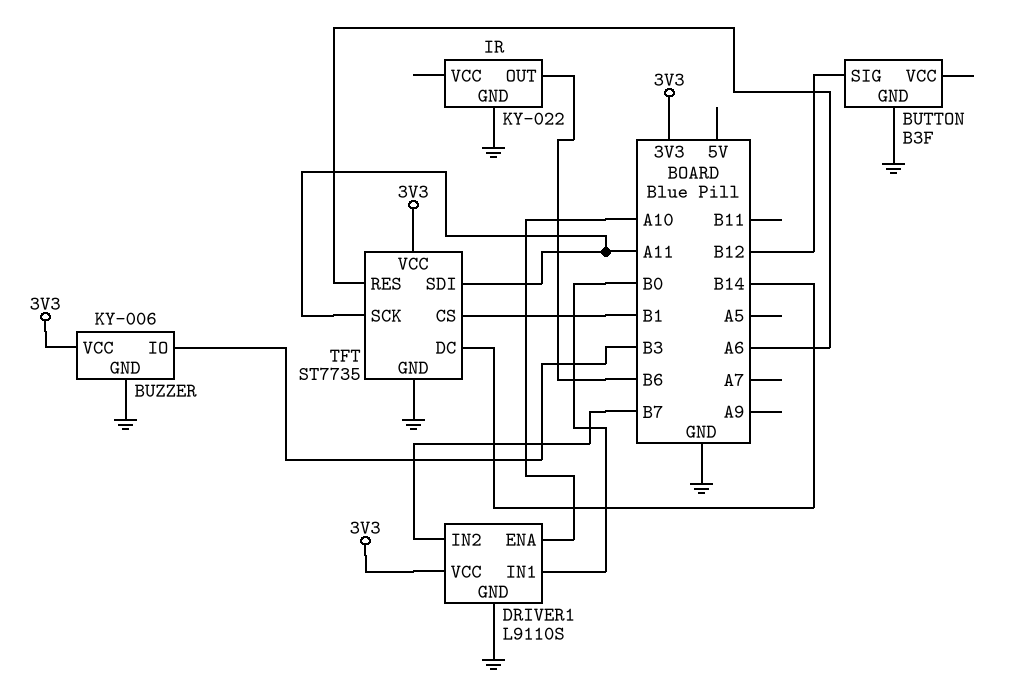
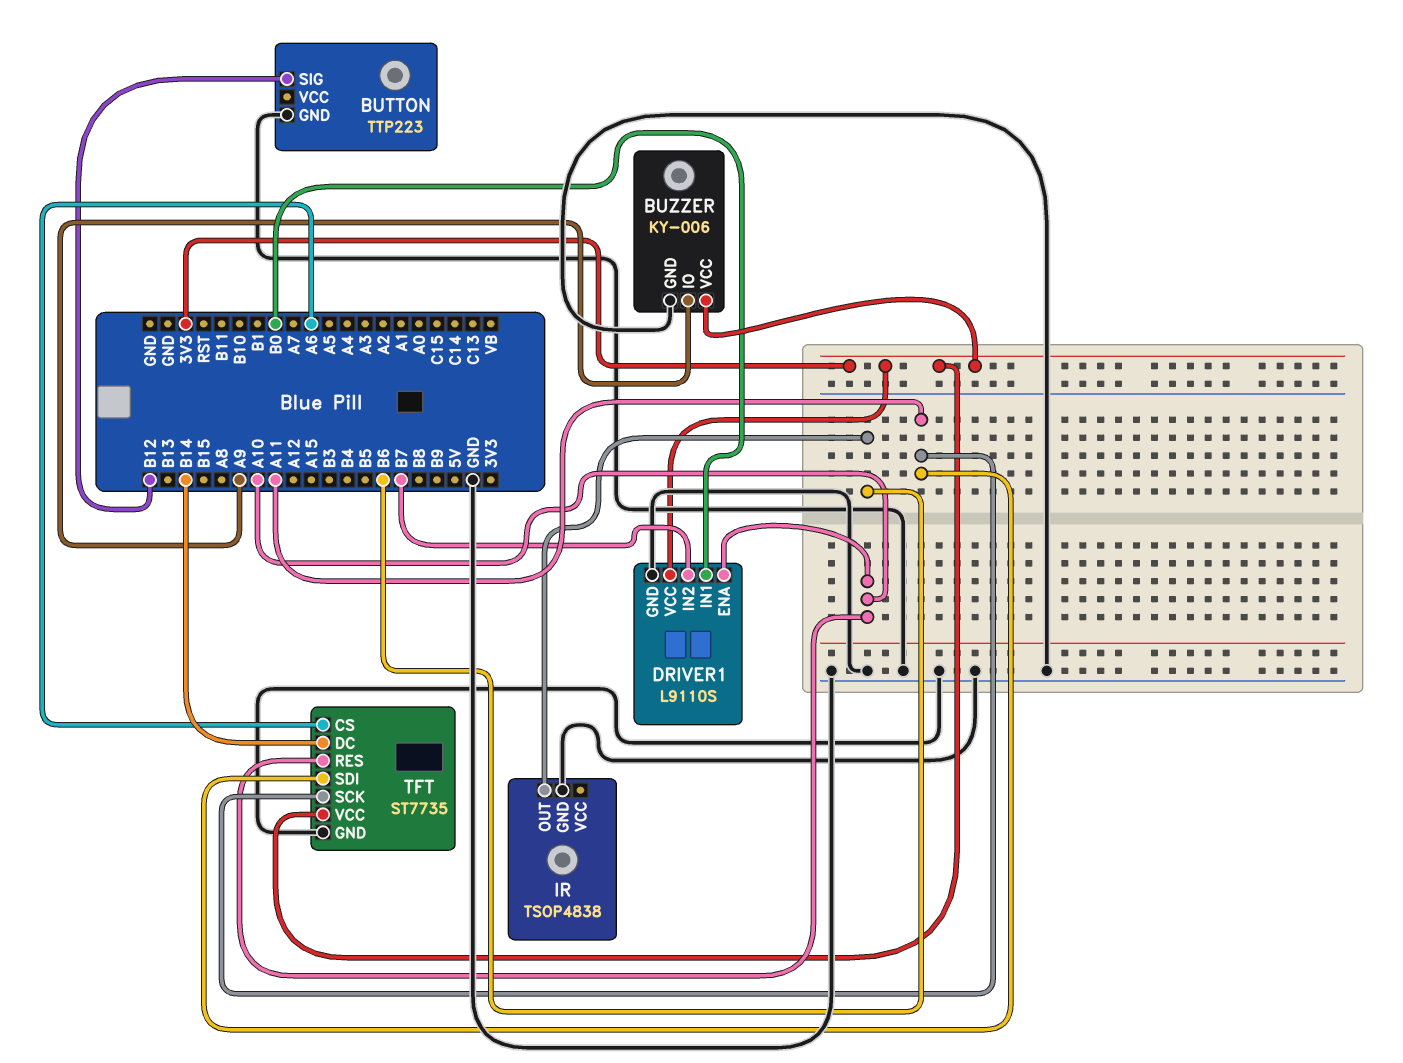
BUTTON: B3F -> TTP223
BUZZER pin IO: B3 -> A9
IR: KY-022 -> TSOP4838
TFT pin CS: B1 -> A6
TFT pin RES: A6 -> A10

